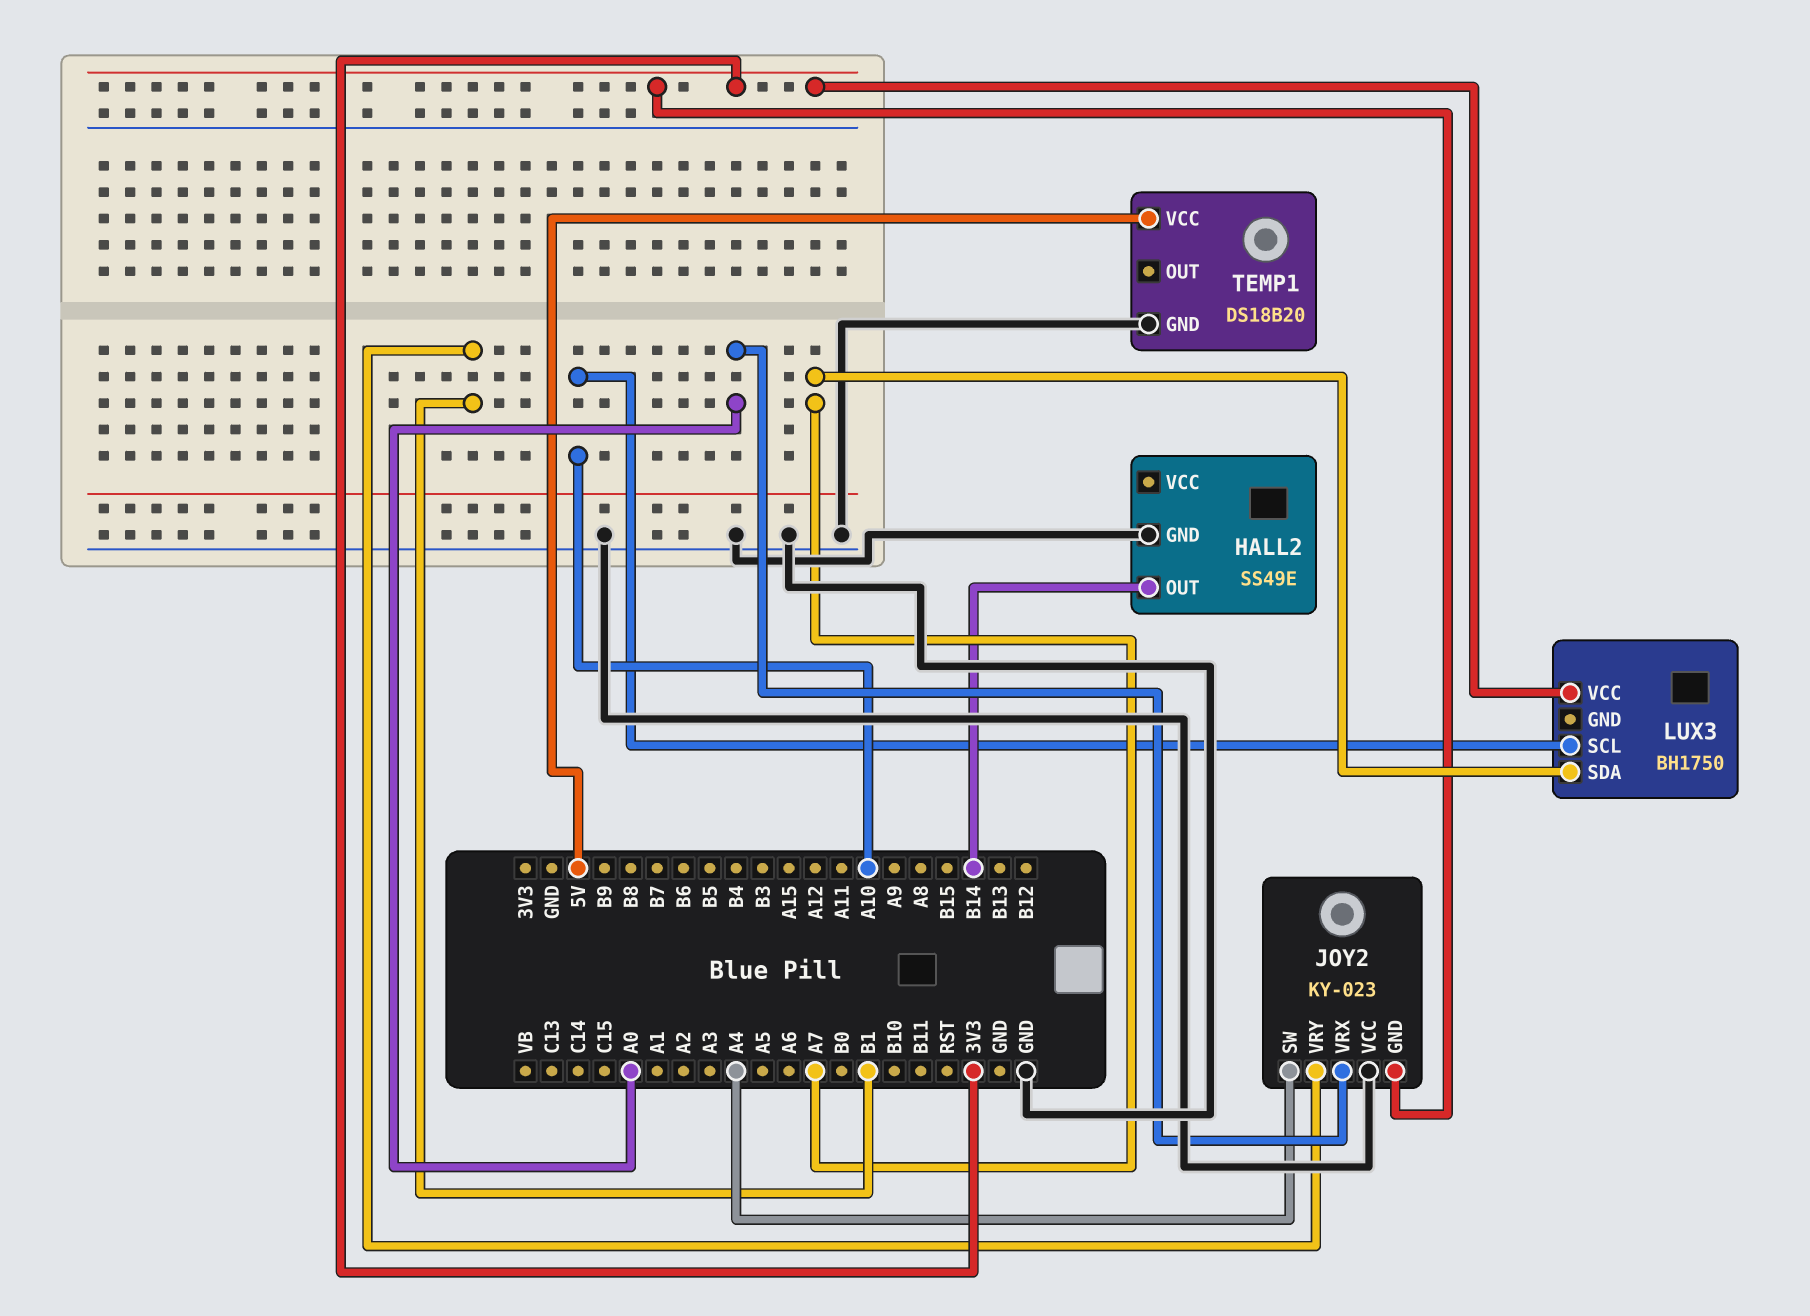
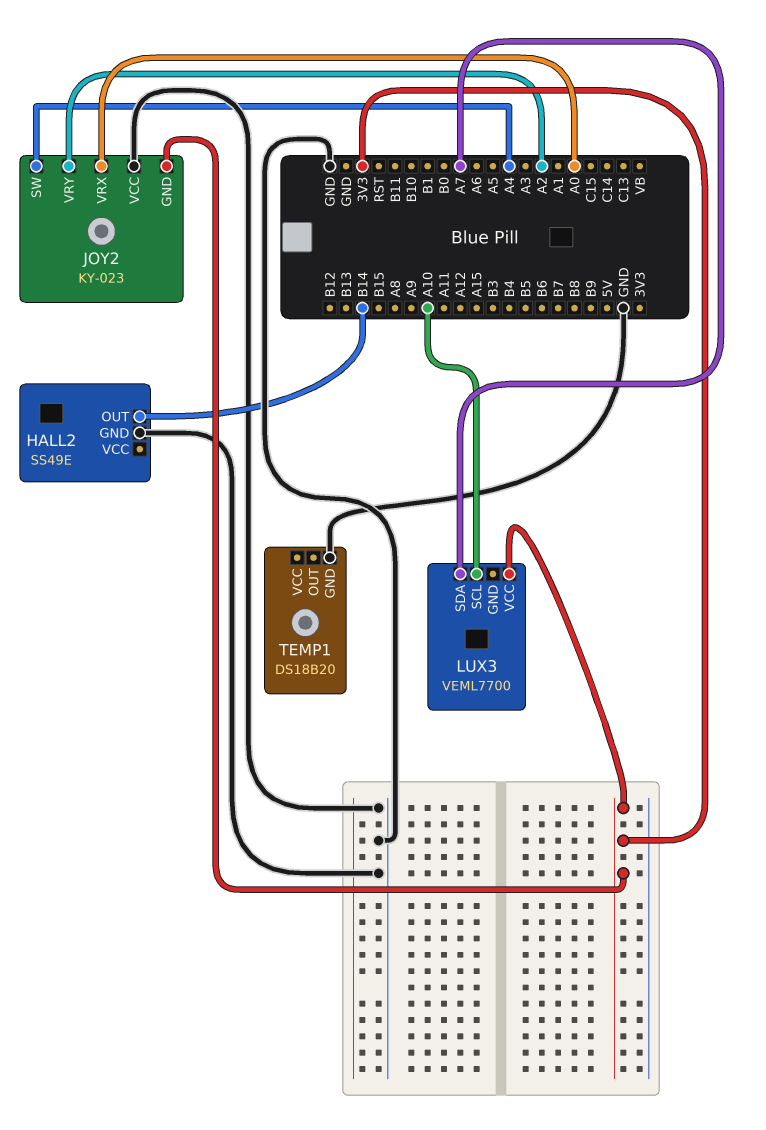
JOY2 pin VRY: B1 -> A2
LUX3: BH1750 -> VEML7700
TEMP1 pin VCC: 5V -> none

